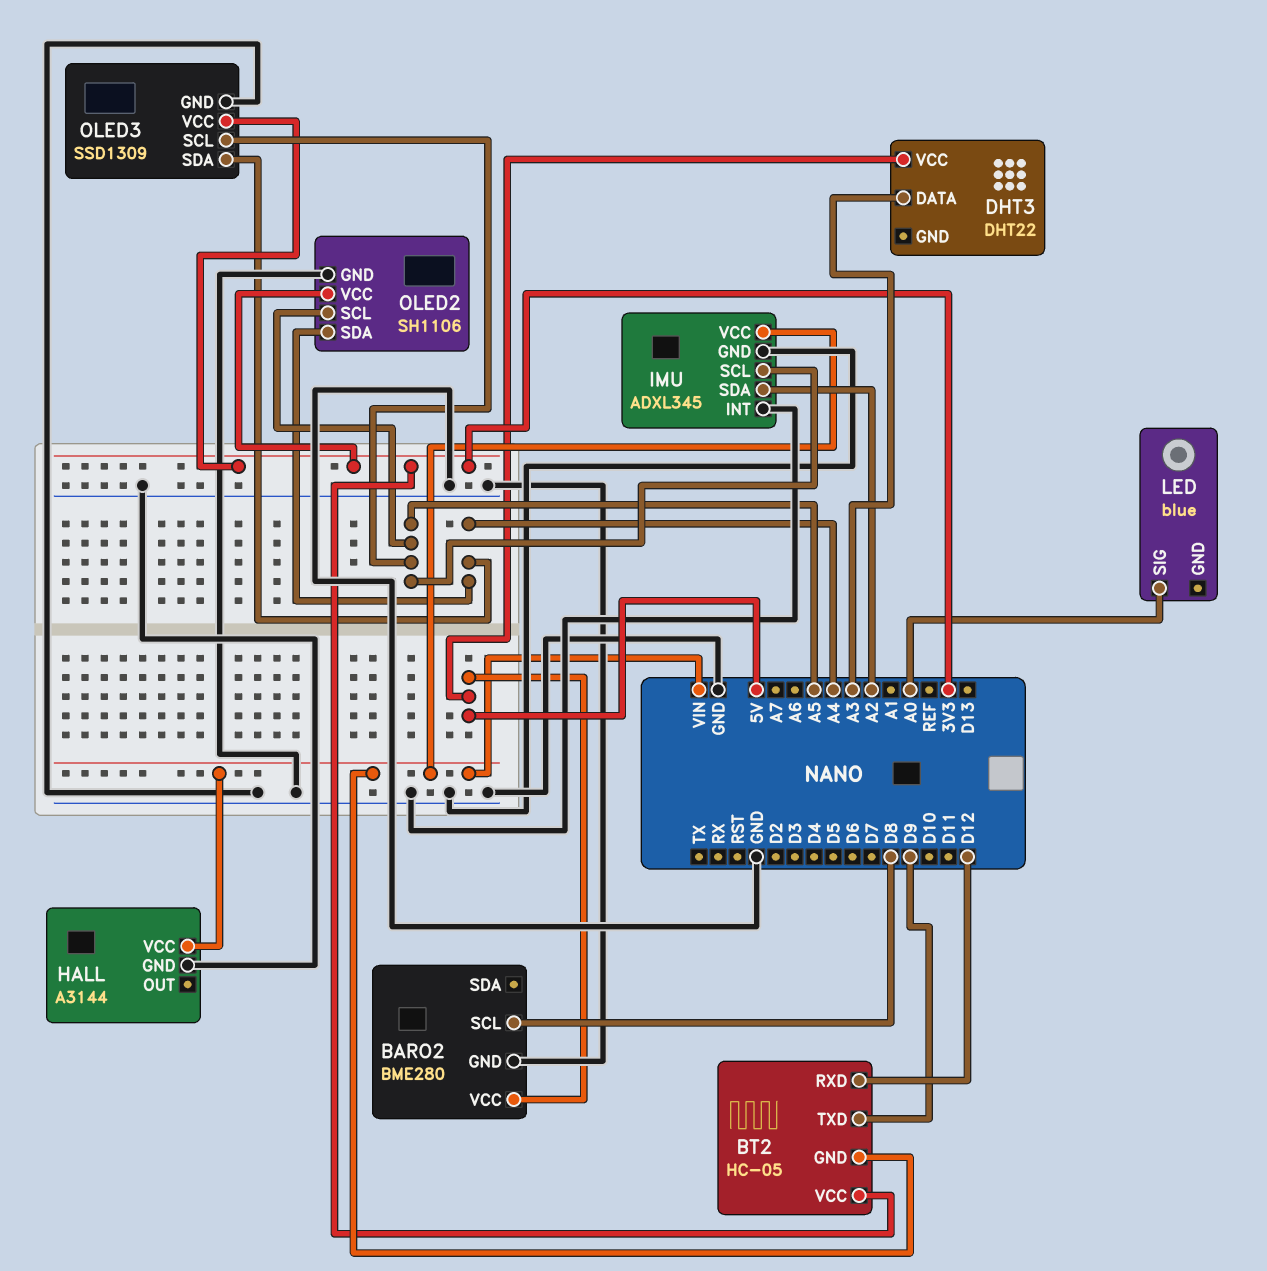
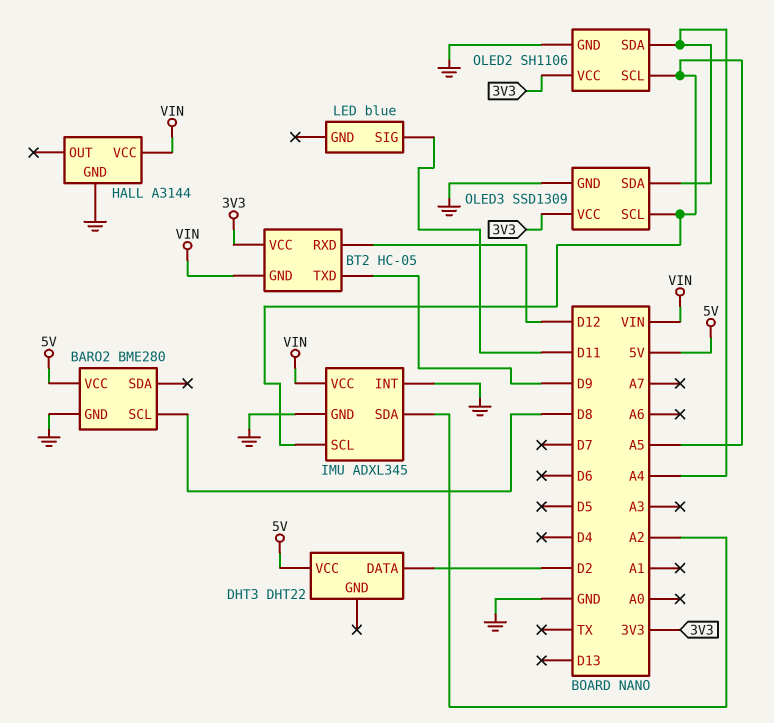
DHT3 pin DATA: A3 -> D2
LED pin SIG: A0 -> D11

